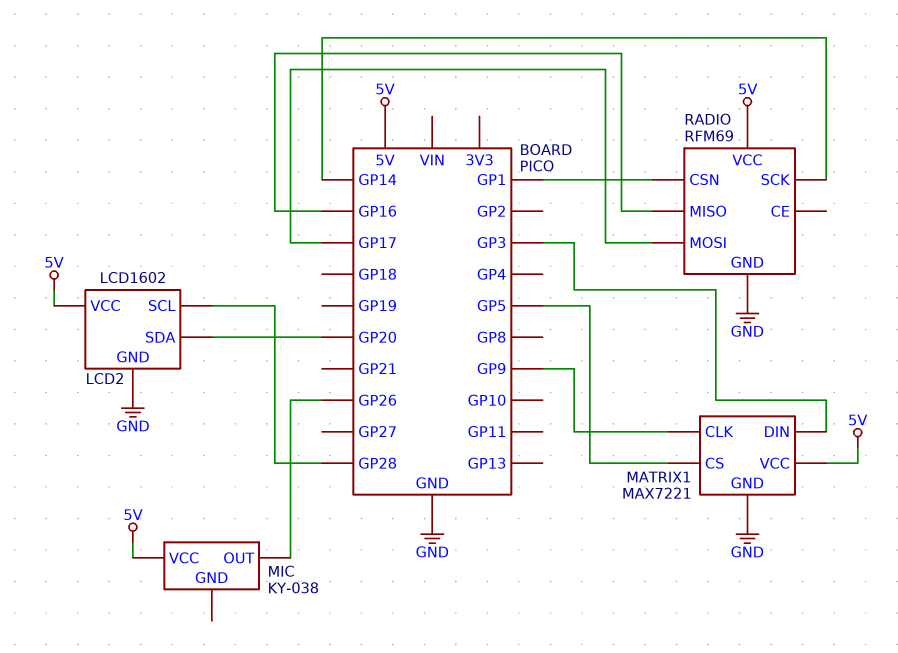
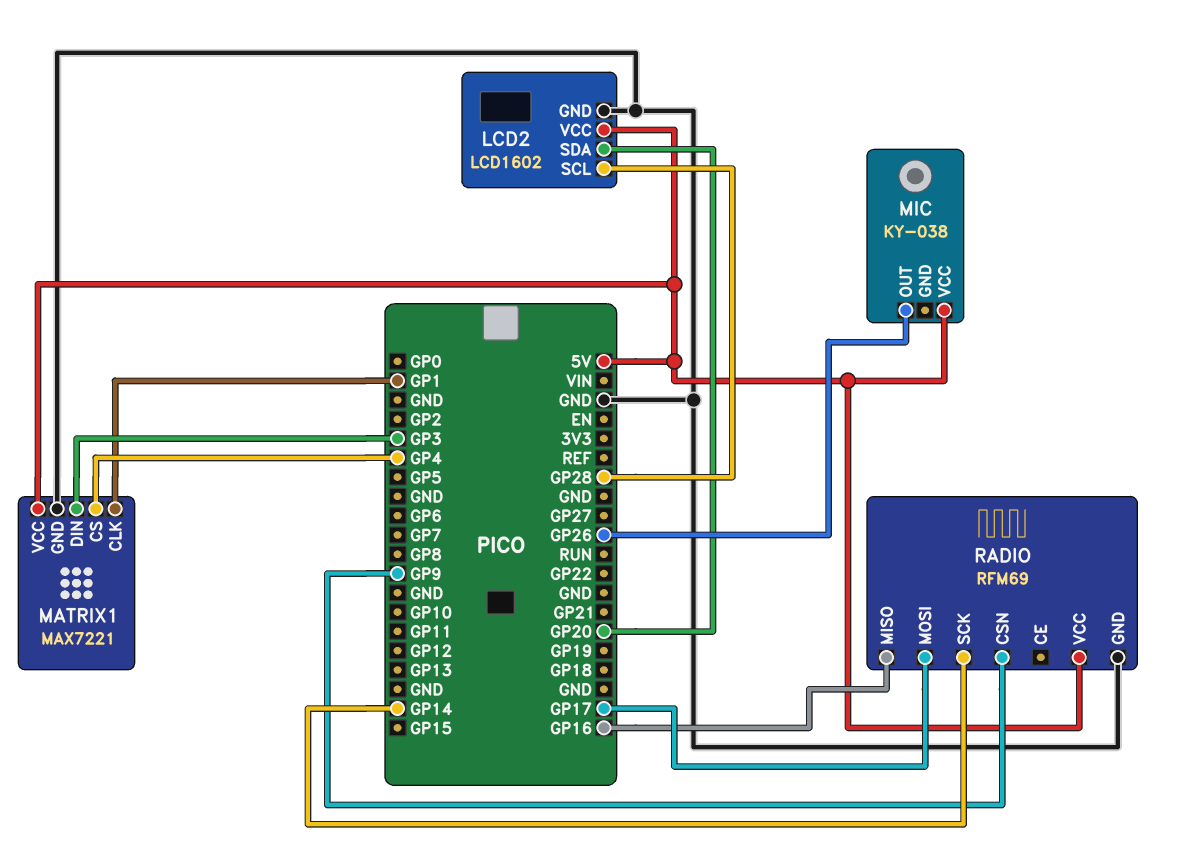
MATRIX1 pin CLK: GP9 -> GP1
MATRIX1 pin CS: GP5 -> GP4
RADIO pin CSN: GP1 -> GP9

